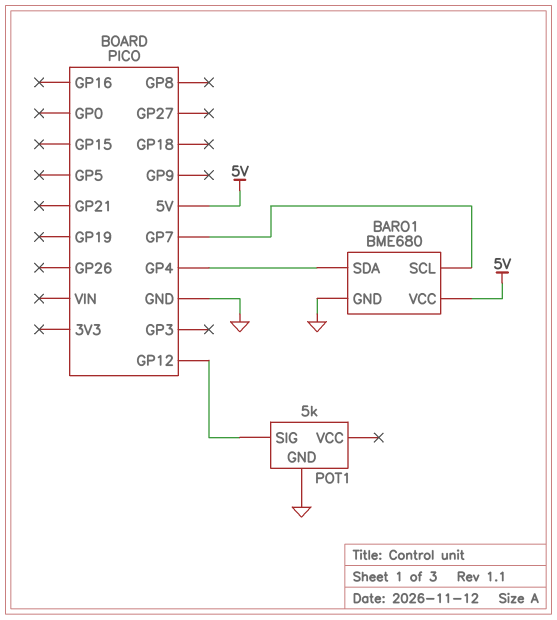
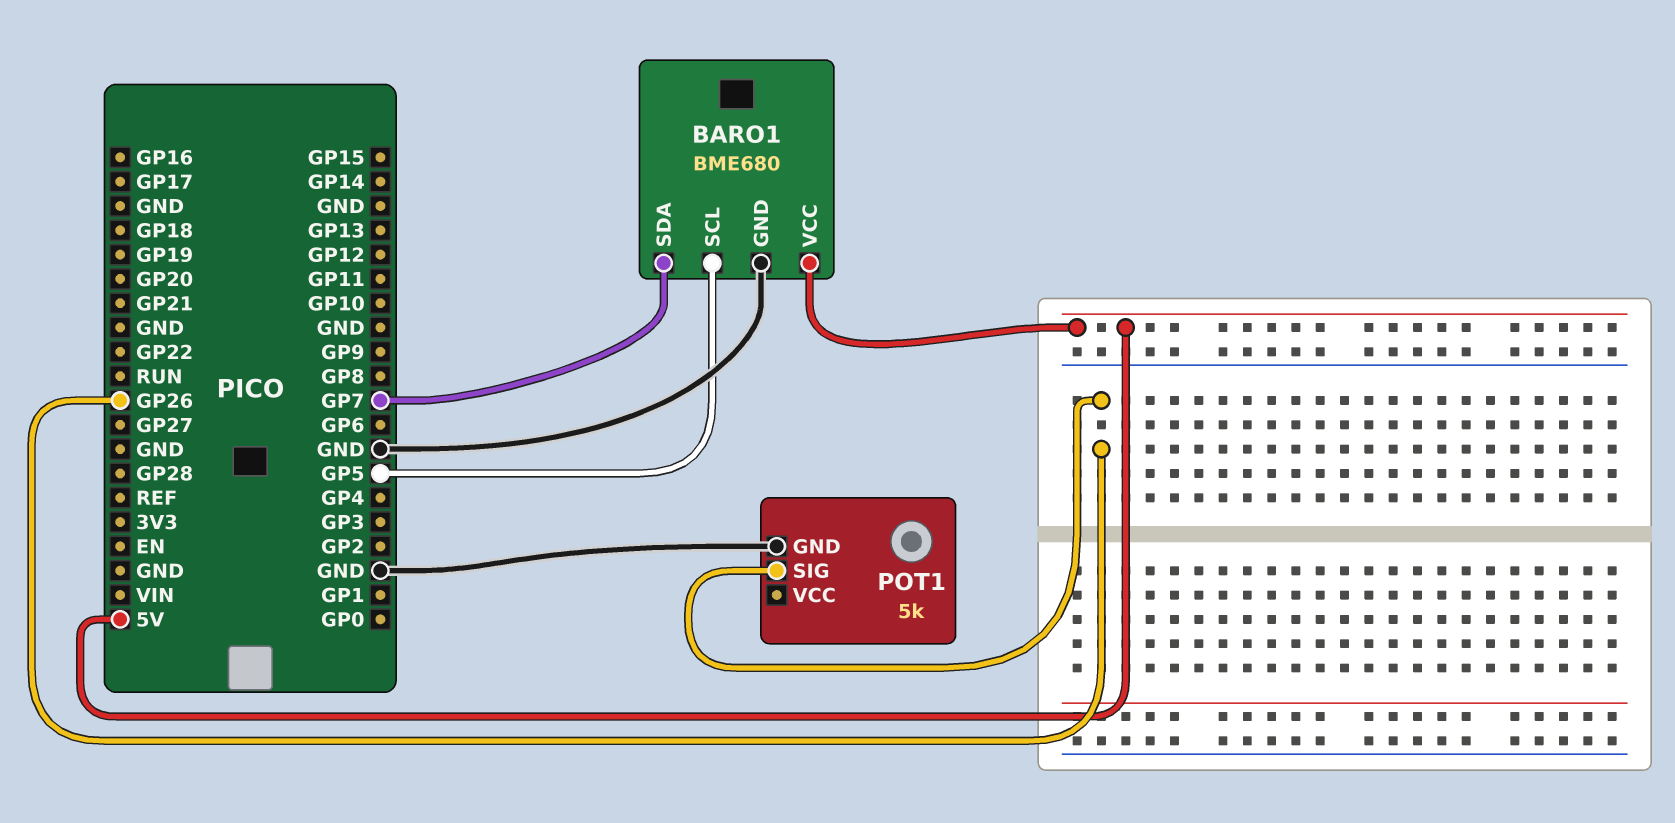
BARO1 pin SCL: GP7 -> GP5
BARO1 pin SDA: GP4 -> GP7
POT1 pin SIG: GP12 -> GP26

